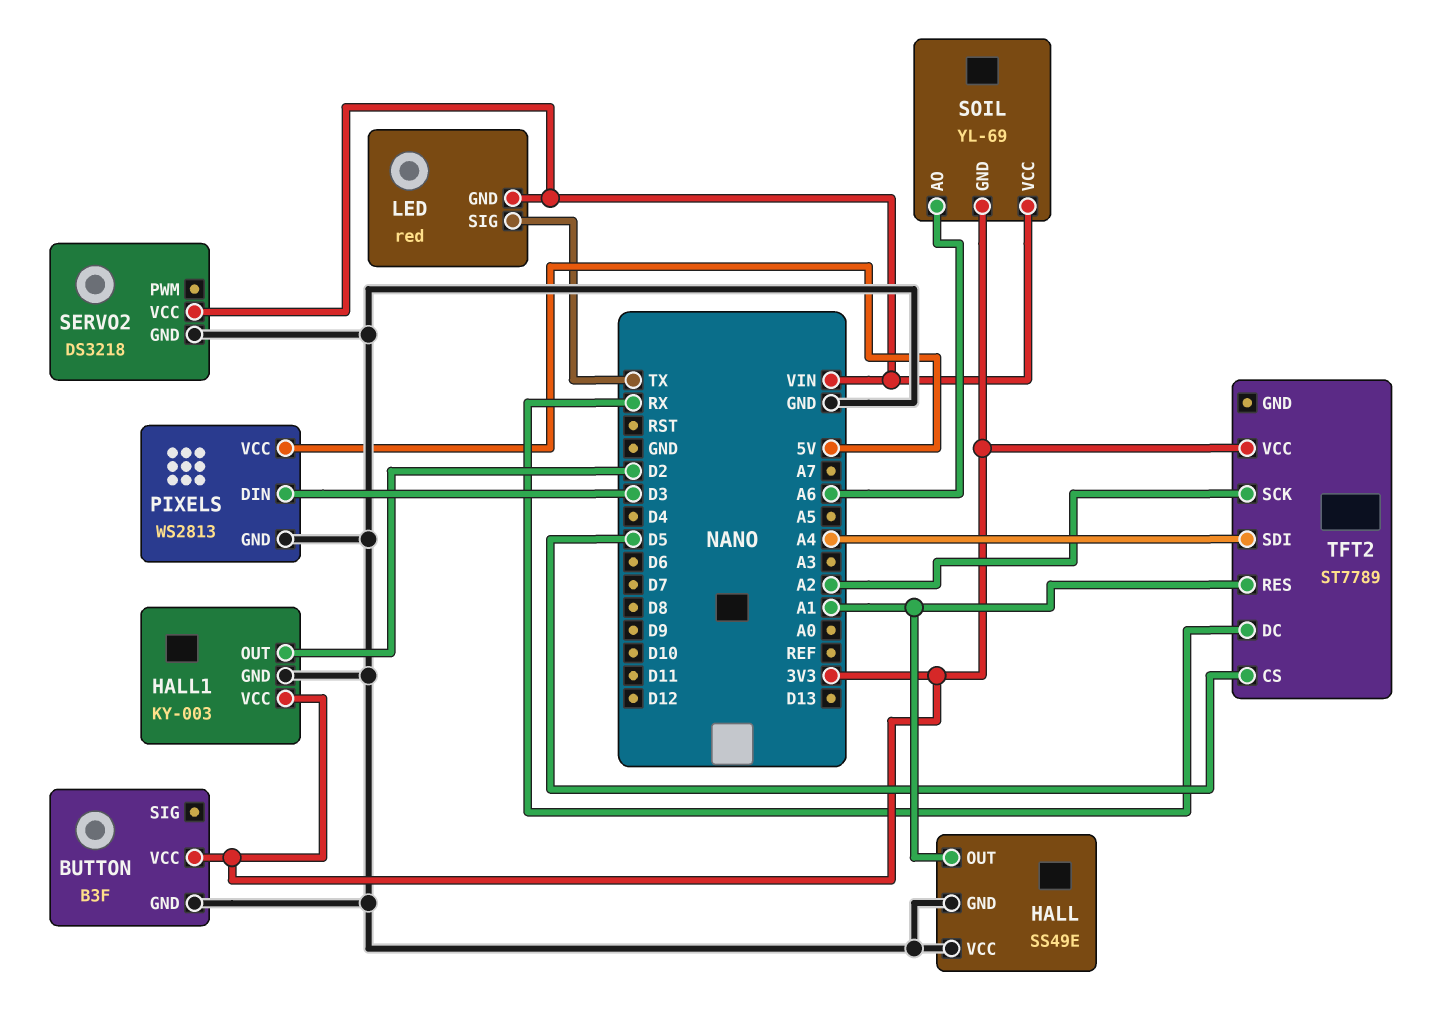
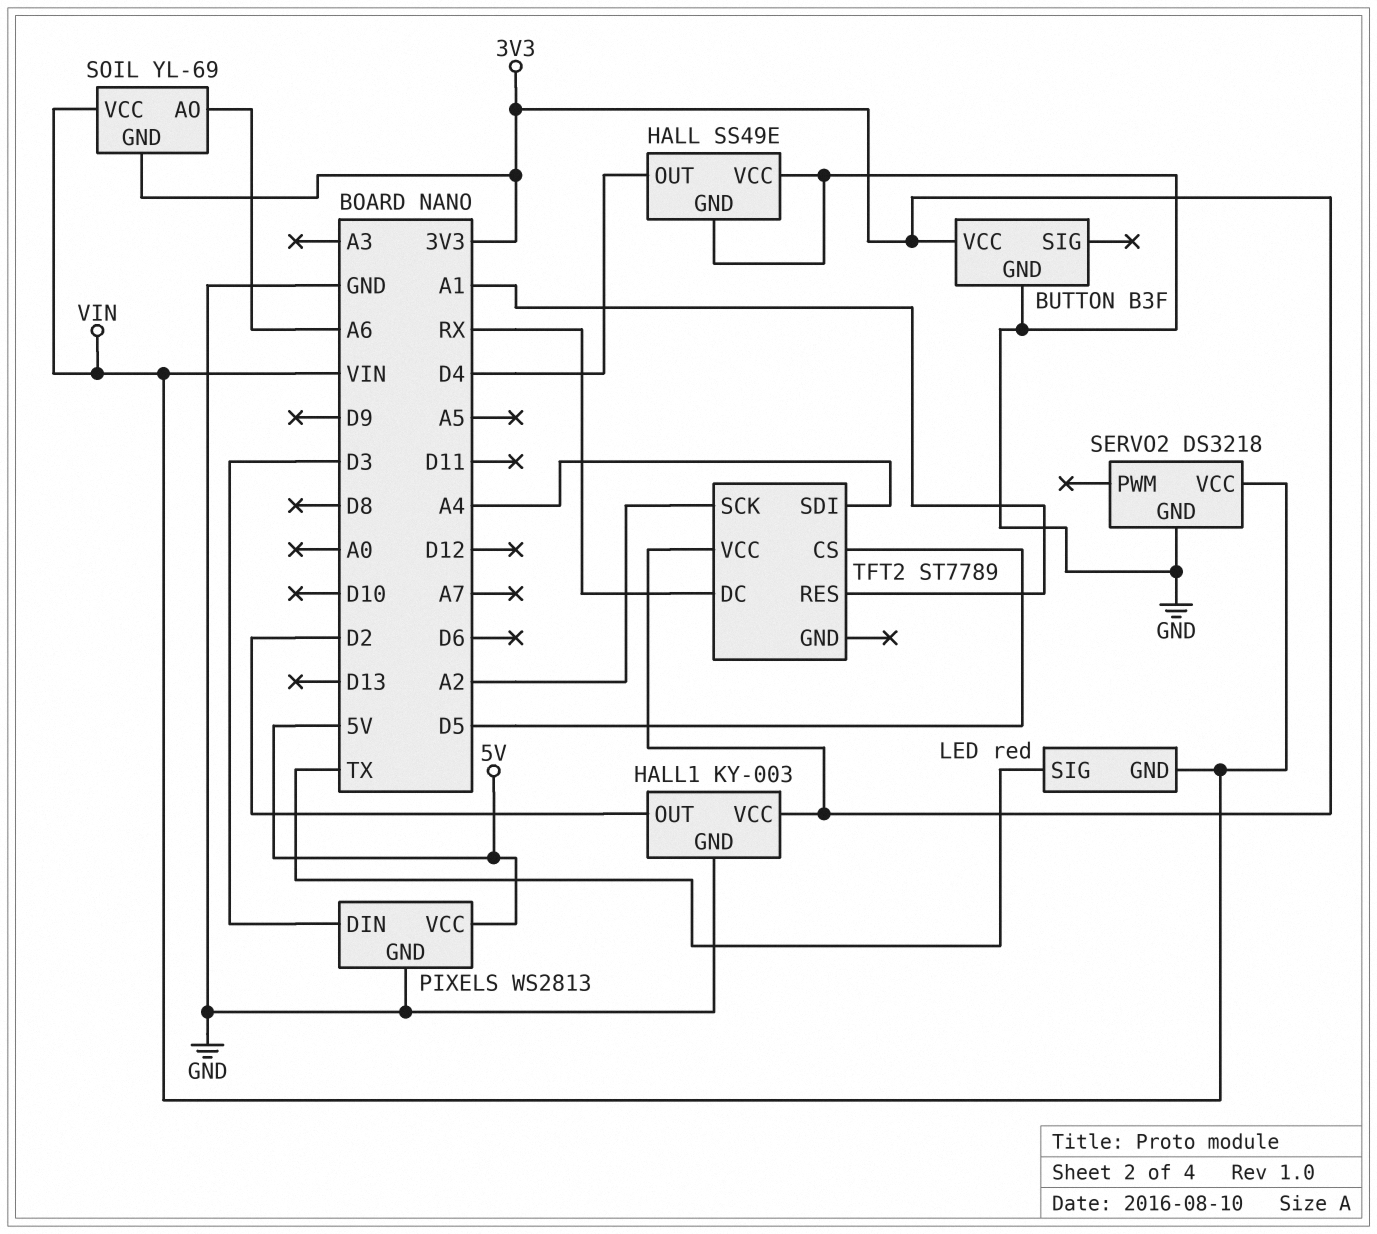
HALL pin OUT: A1 -> D4

